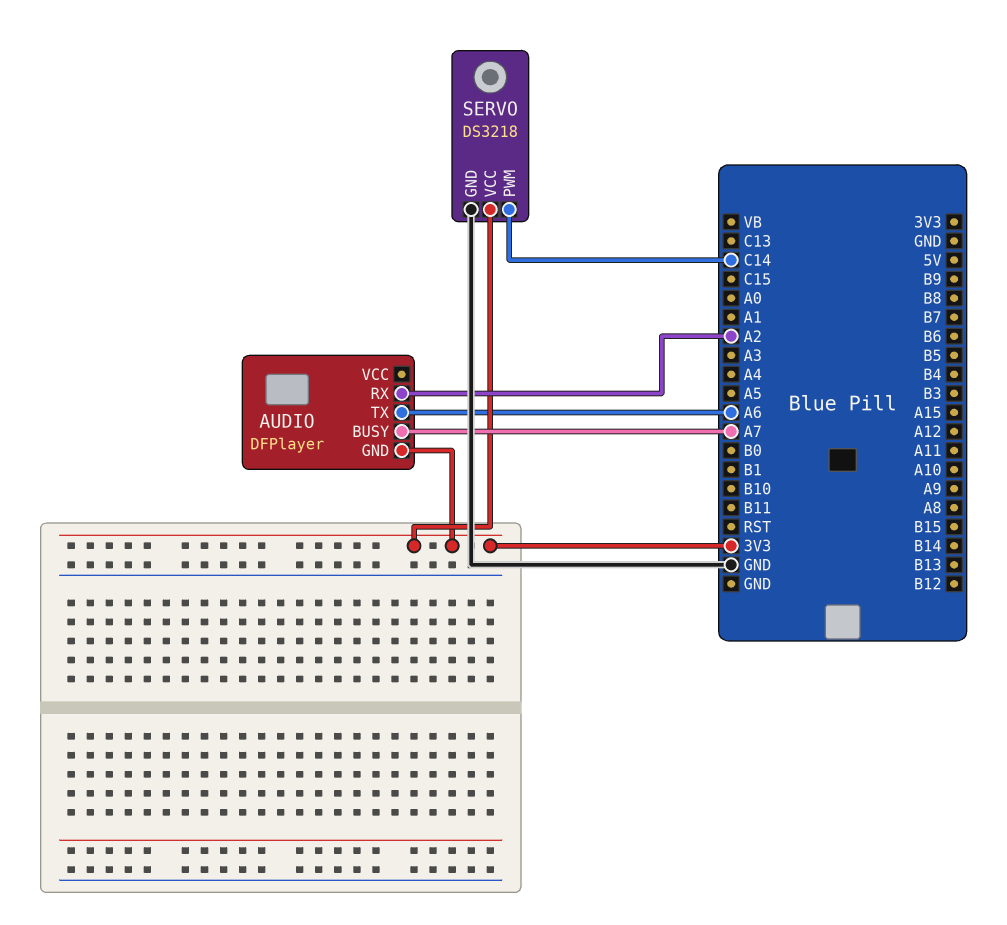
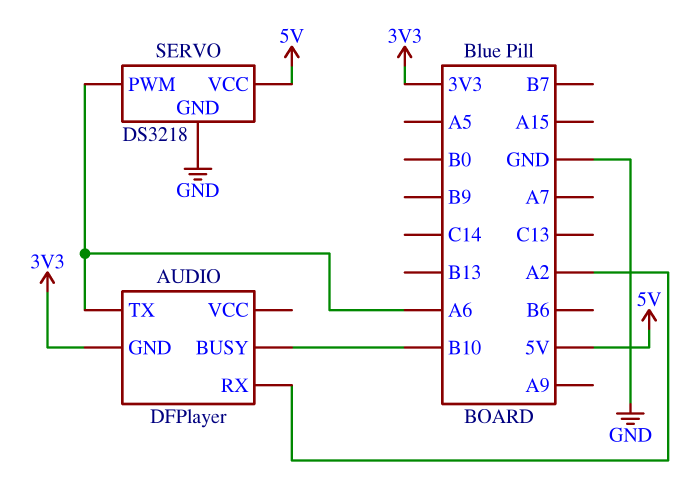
AUDIO pin BUSY: A7 -> B10
SERVO pin PWM: C14 -> A6
SERVO pin VCC: 3V3 -> 5V

